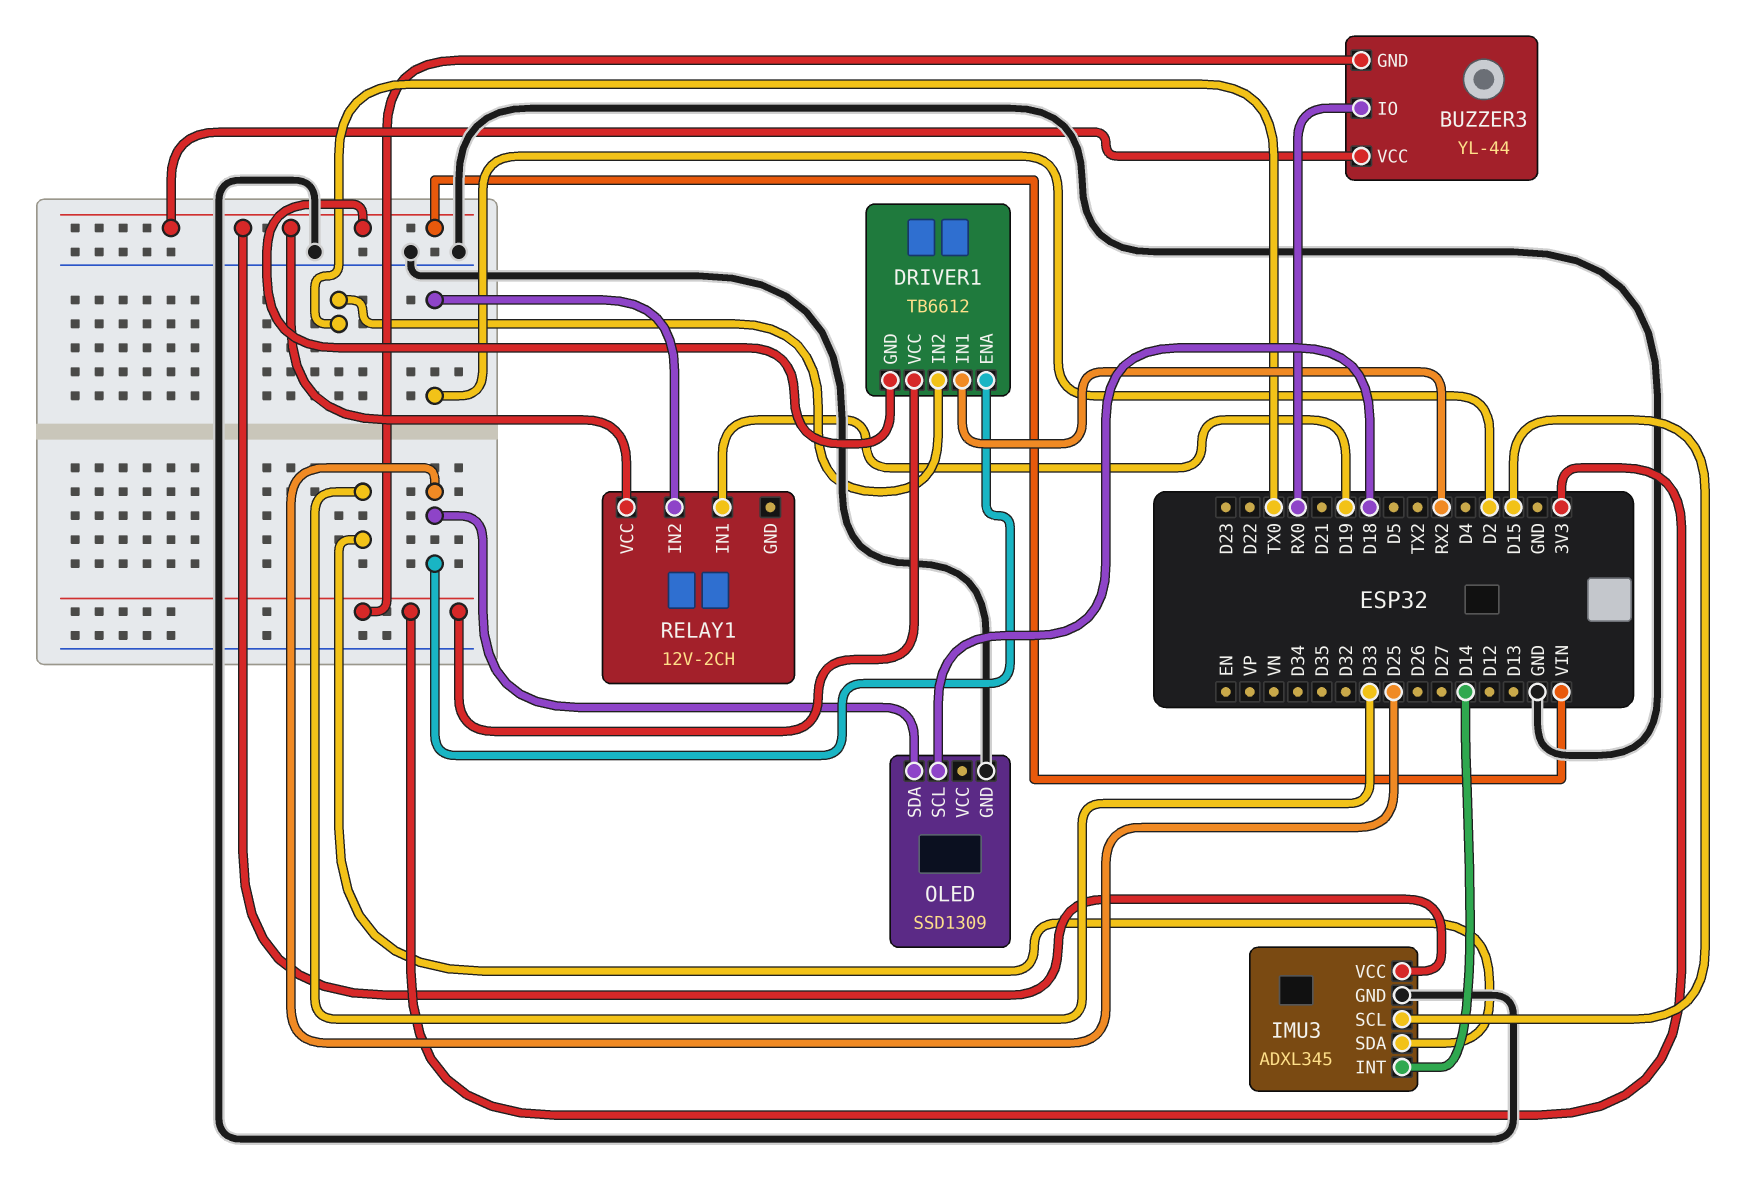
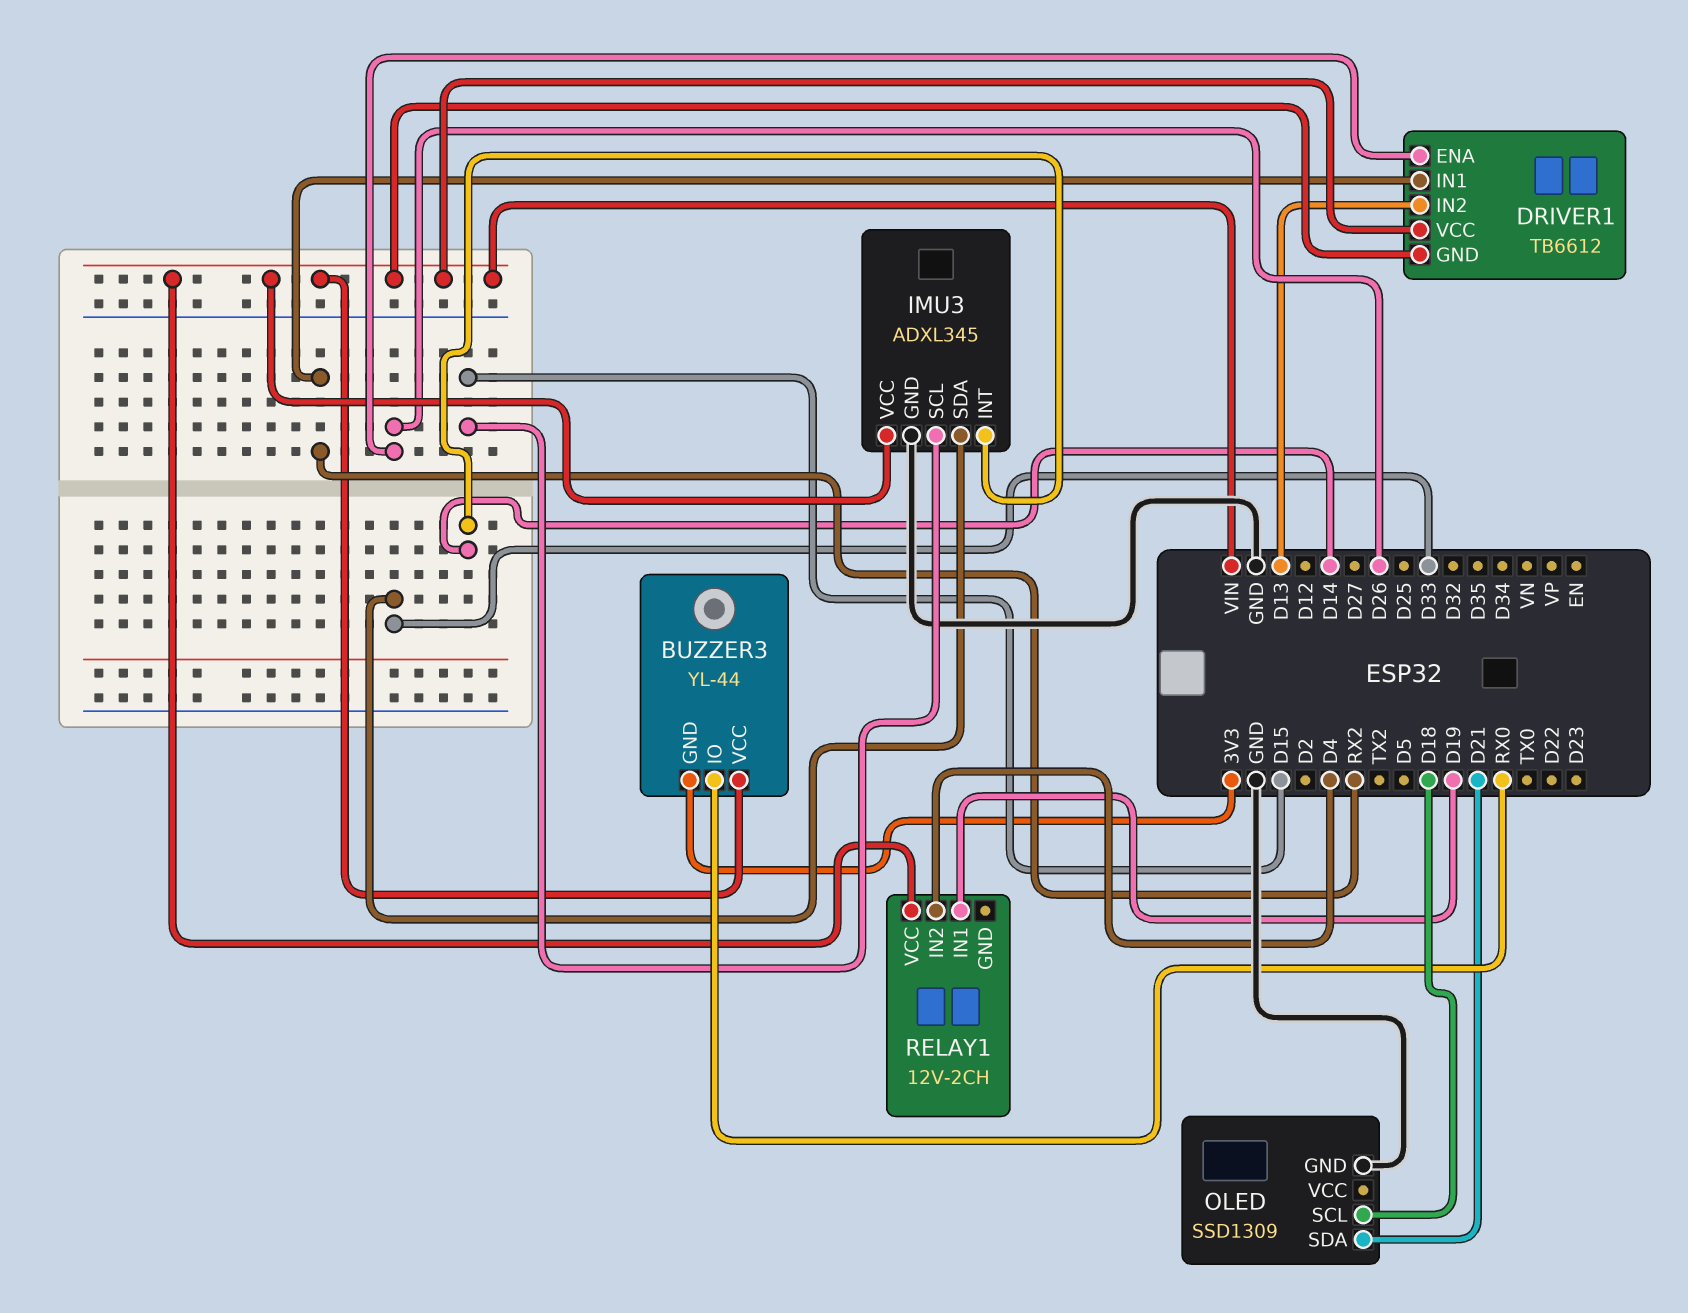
DRIVER1 pin ENA: D25 -> D26
DRIVER1 pin IN2: TX0 -> D13
DRIVER1 pin VCC: 3V3 -> VIN
OLED pin SDA: D25 -> D21
RELAY1 pin IN2: D2 -> D4

